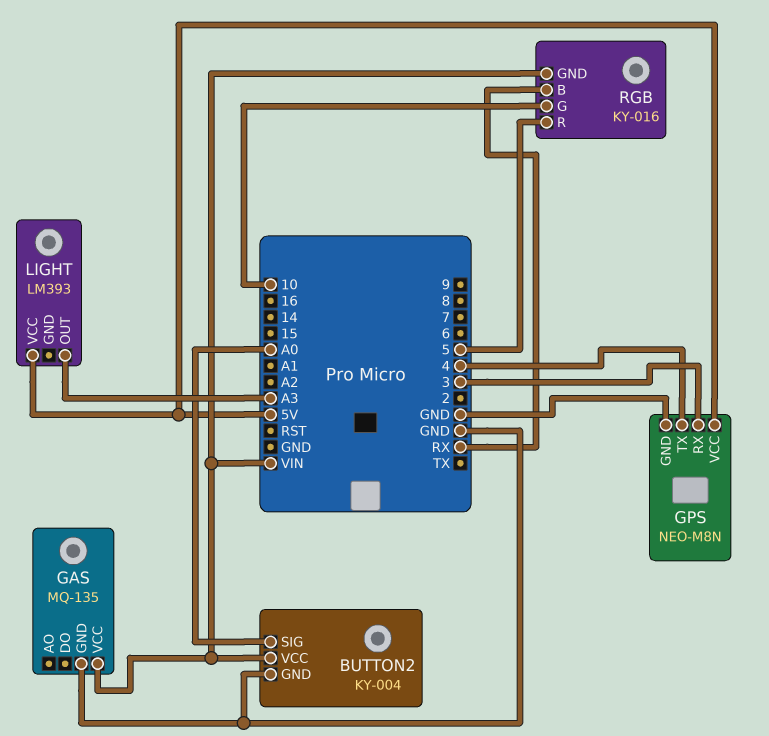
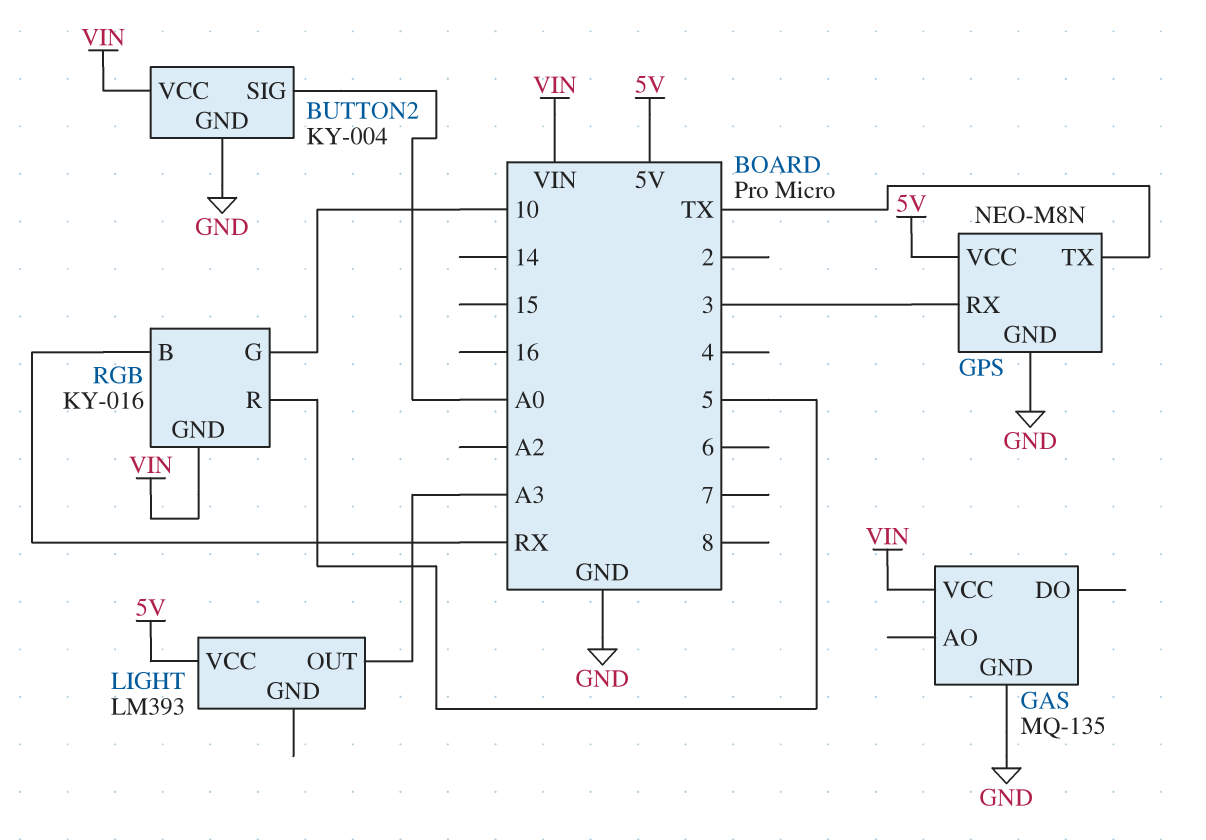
GPS pin TX: 4 -> TX

